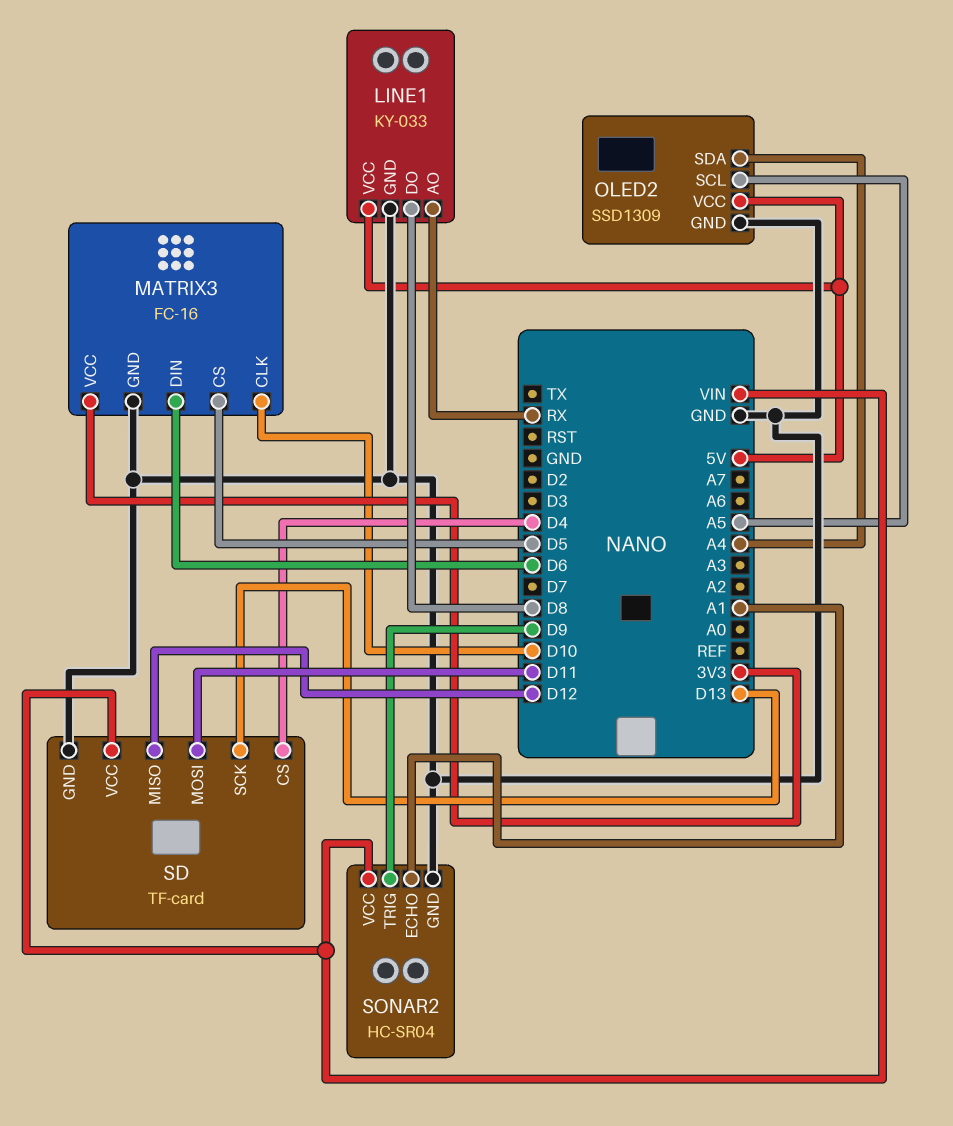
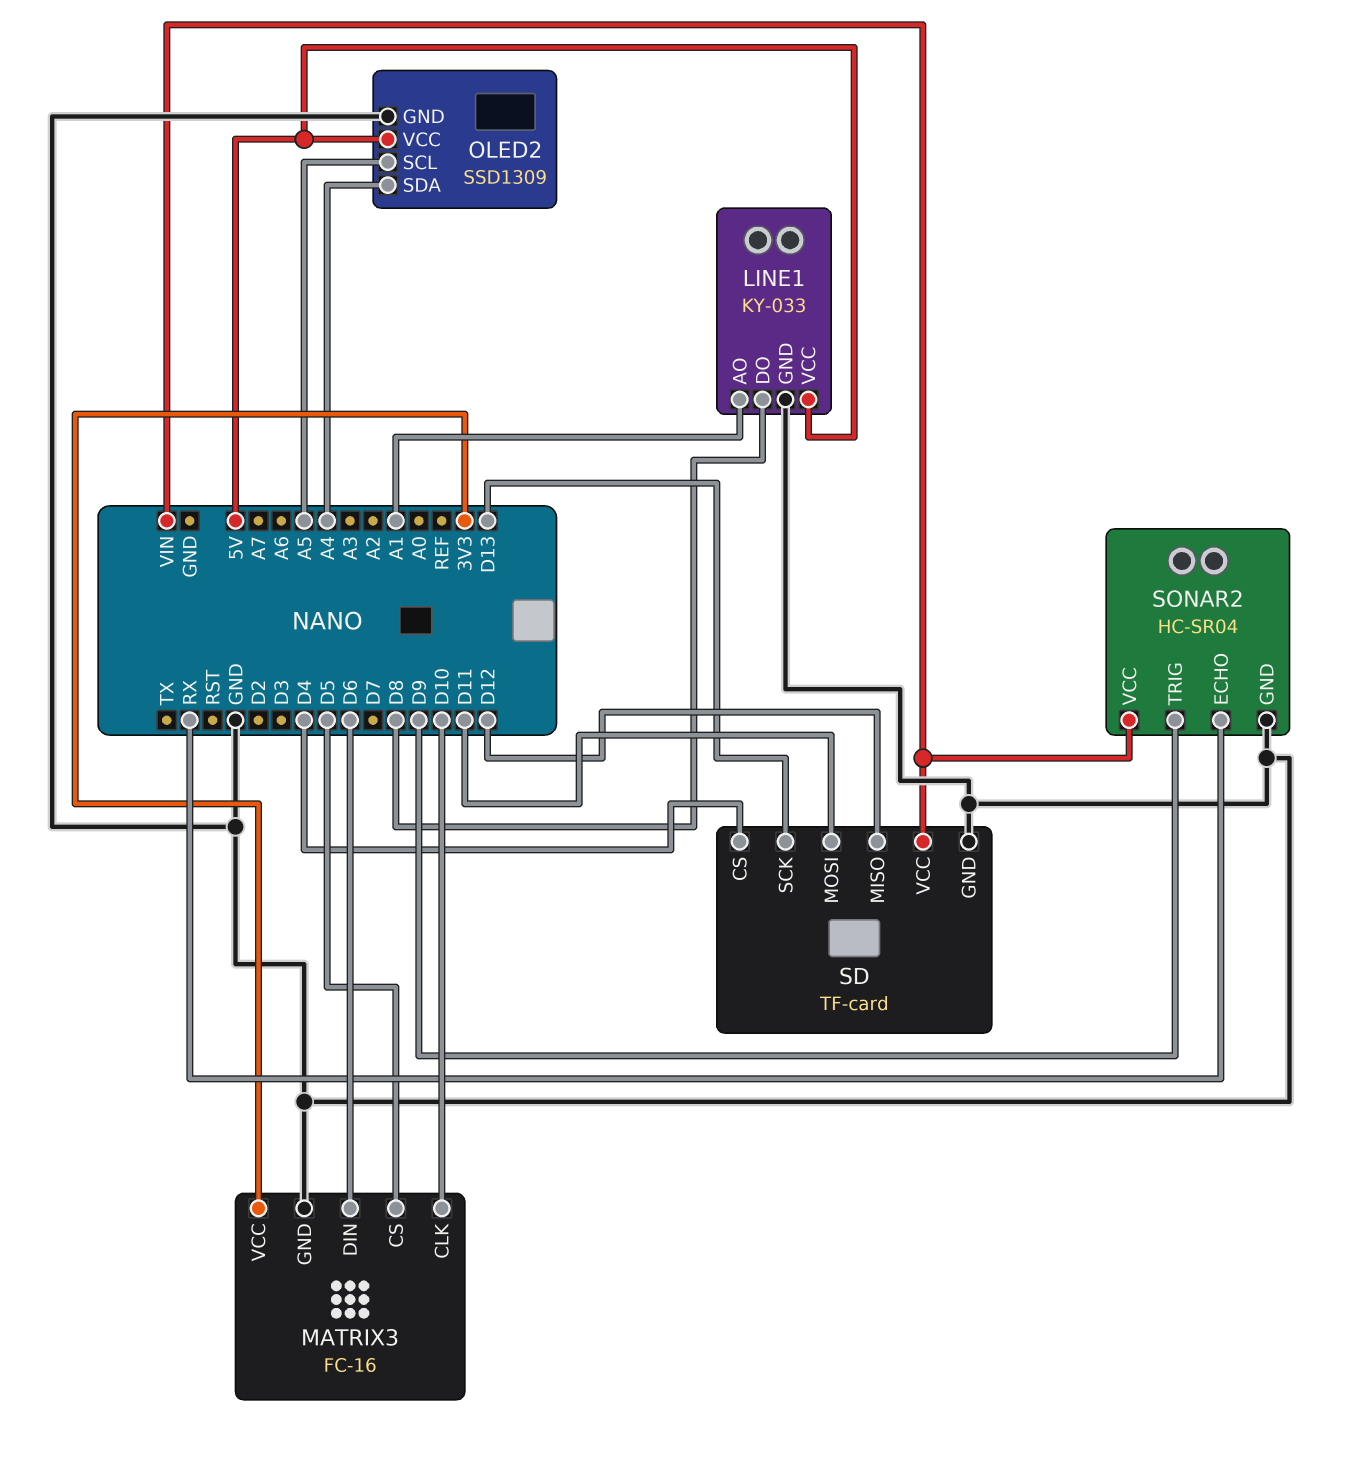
LINE1 pin AO: RX -> A1
SONAR2 pin ECHO: A1 -> RX

